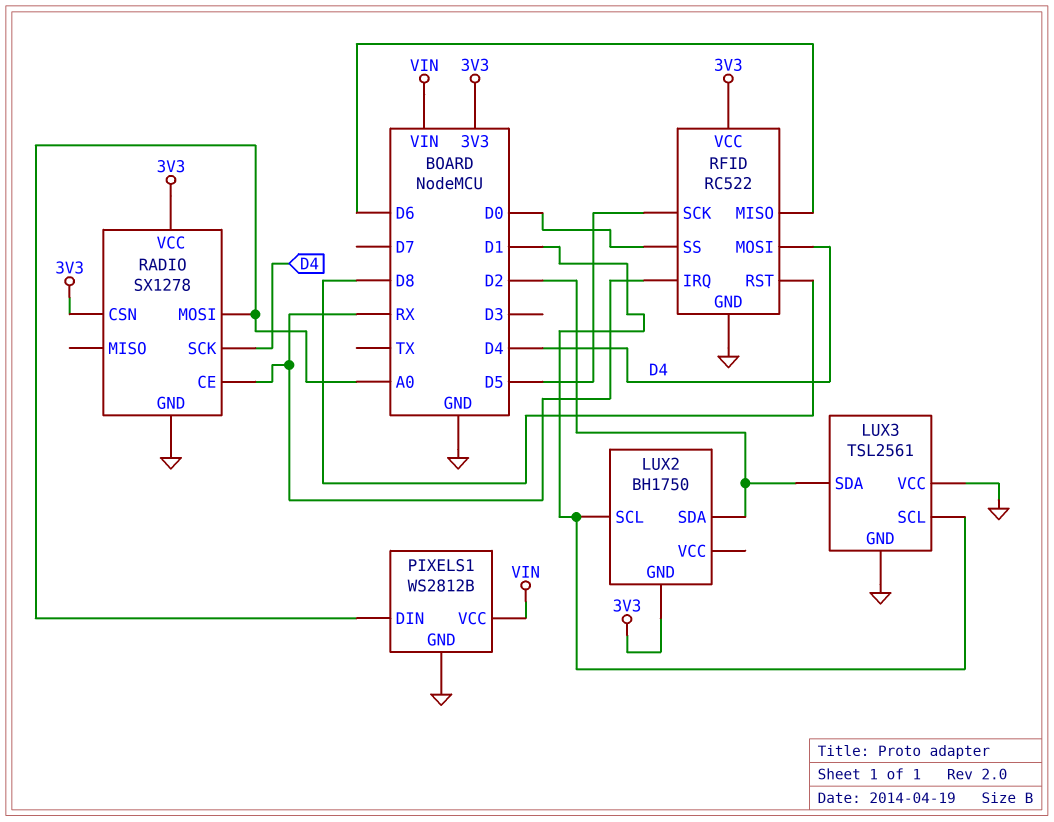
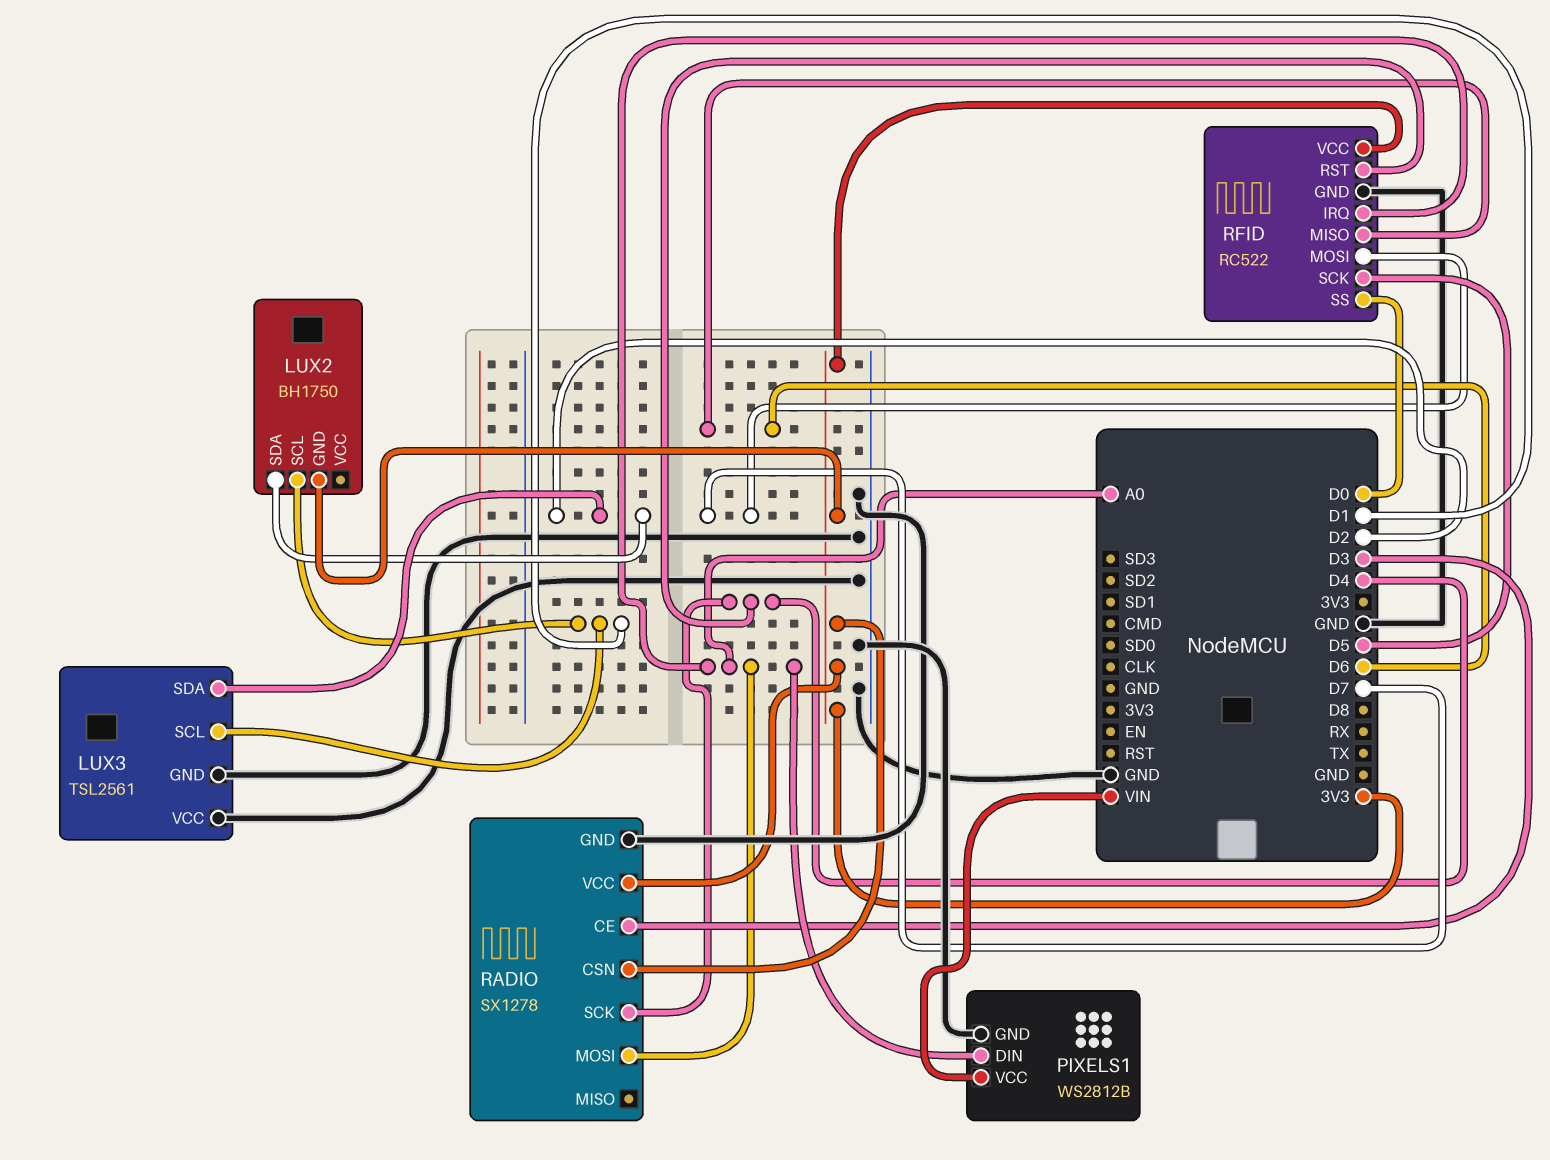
RADIO pin CE: RX -> D3
RFID pin IRQ: RX -> A0
RFID pin MOSI: D4 -> D7
RFID pin RST: D8 -> D4

